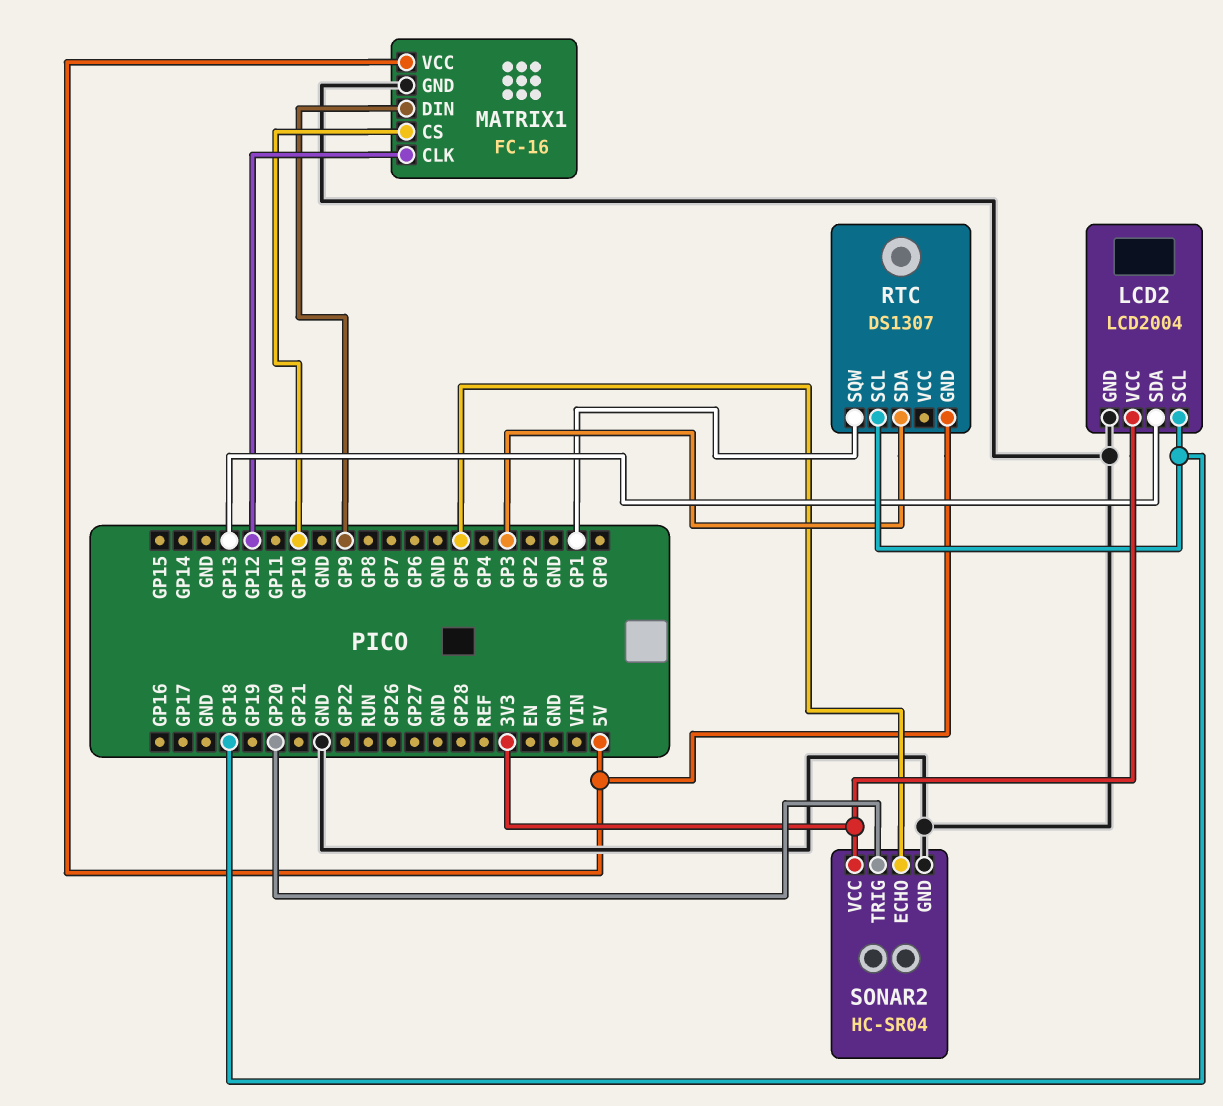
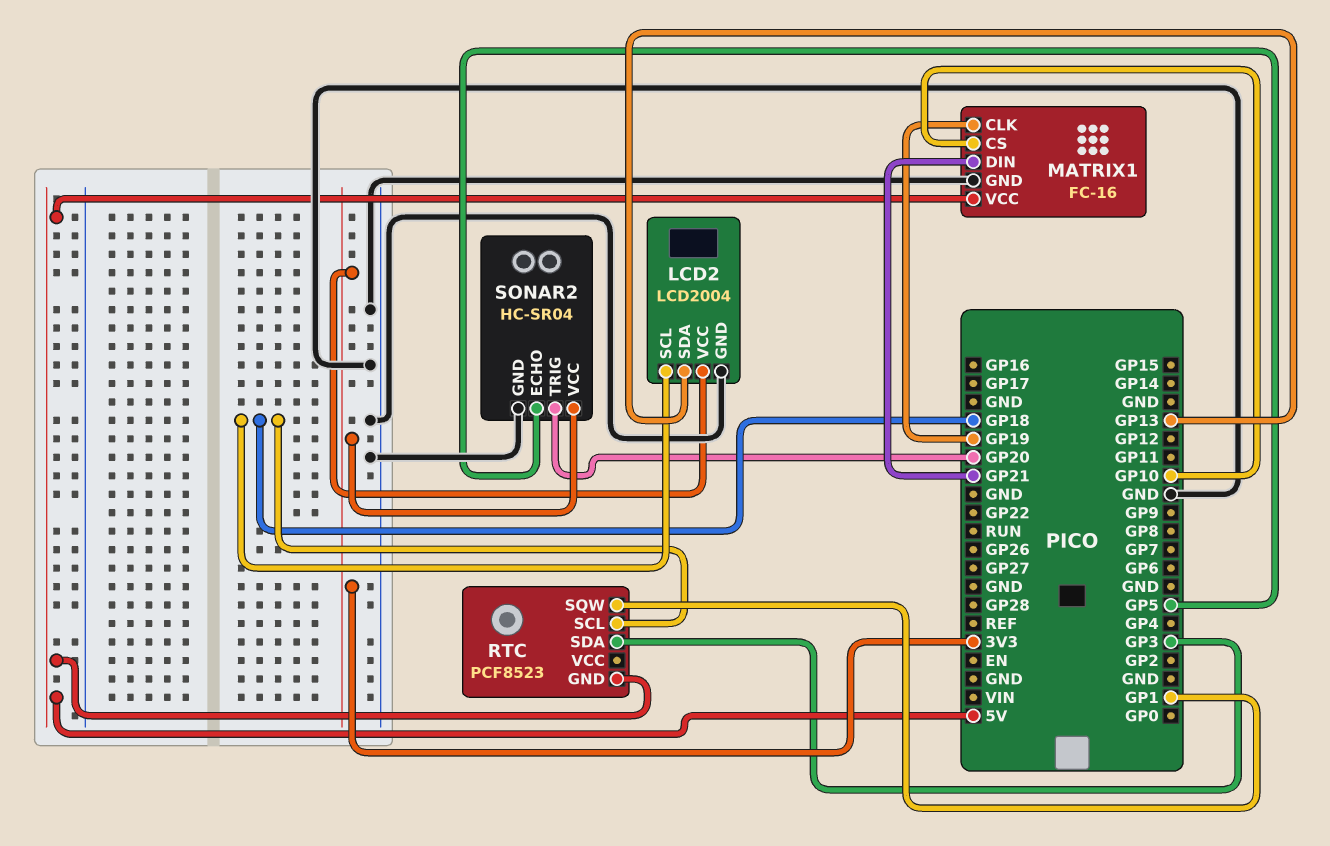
MATRIX1 pin CLK: GP12 -> GP19
MATRIX1 pin DIN: GP9 -> GP21
RTC: DS1307 -> PCF8523

